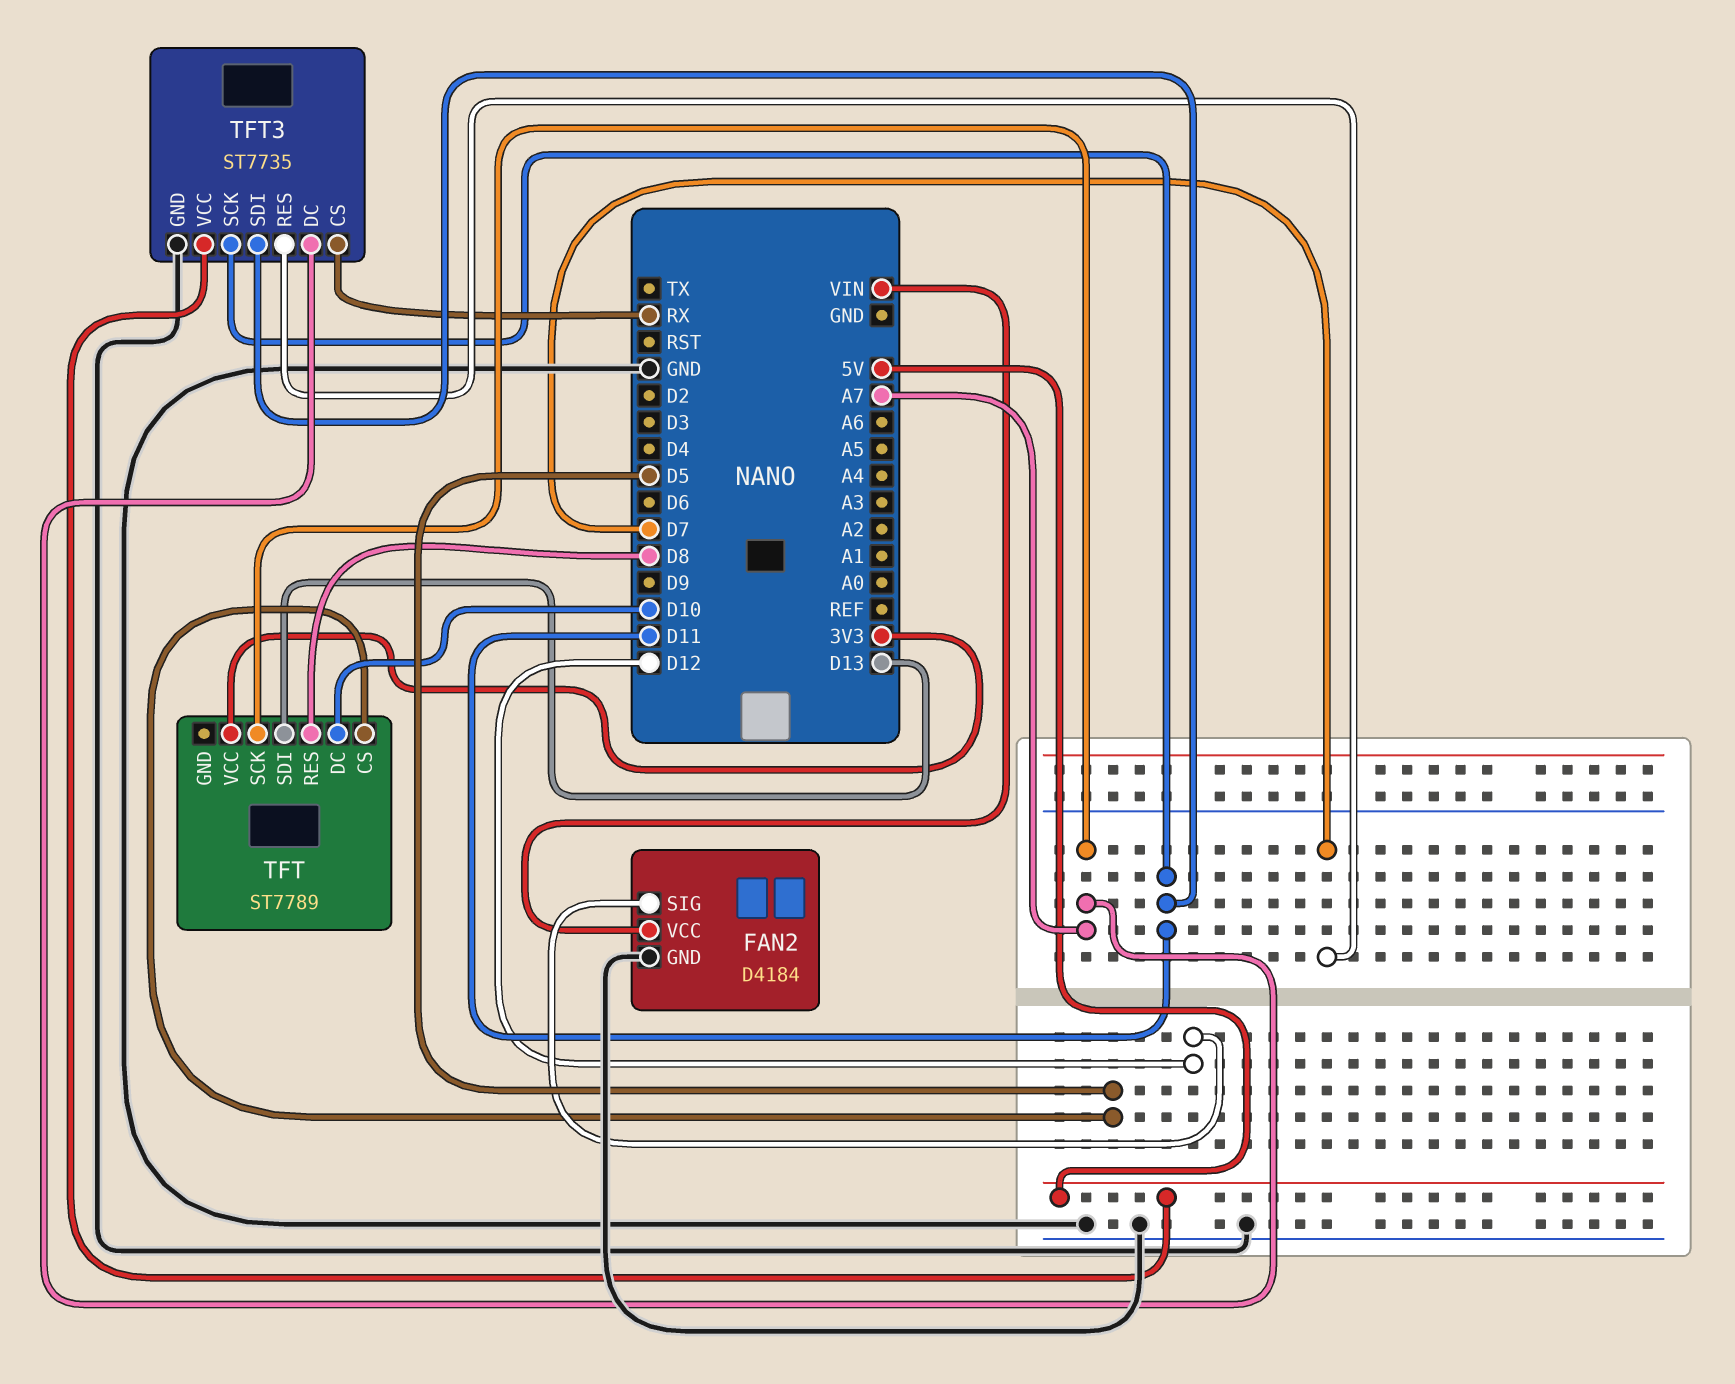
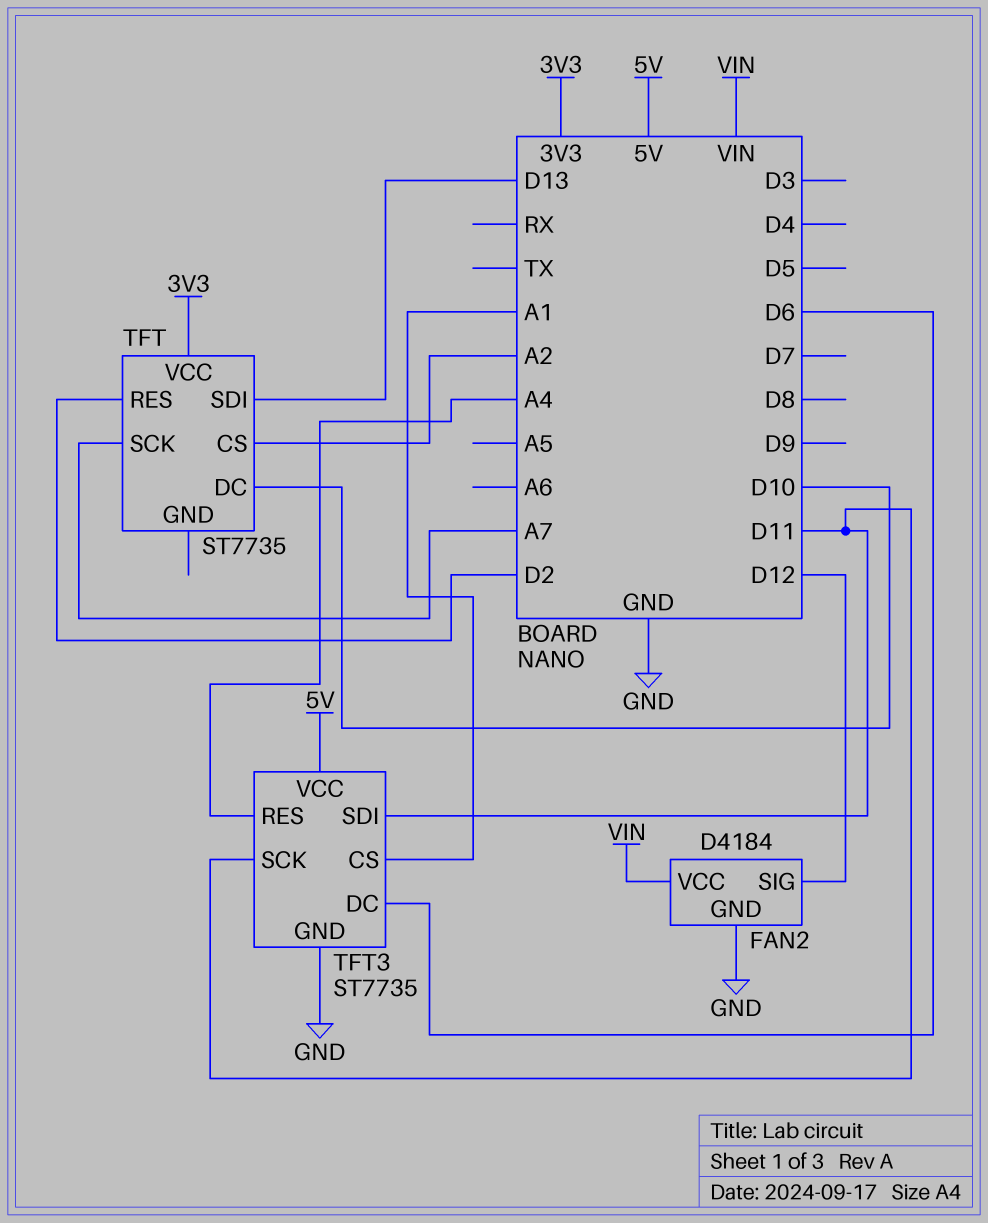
TFT: ST7789 -> ST7735
TFT pin CS: D5 -> A2
TFT pin RES: D8 -> D2
TFT3 pin CS: RX -> A1
TFT3 pin DC: A7 -> D6
TFT3 pin RES: D7 -> A4

